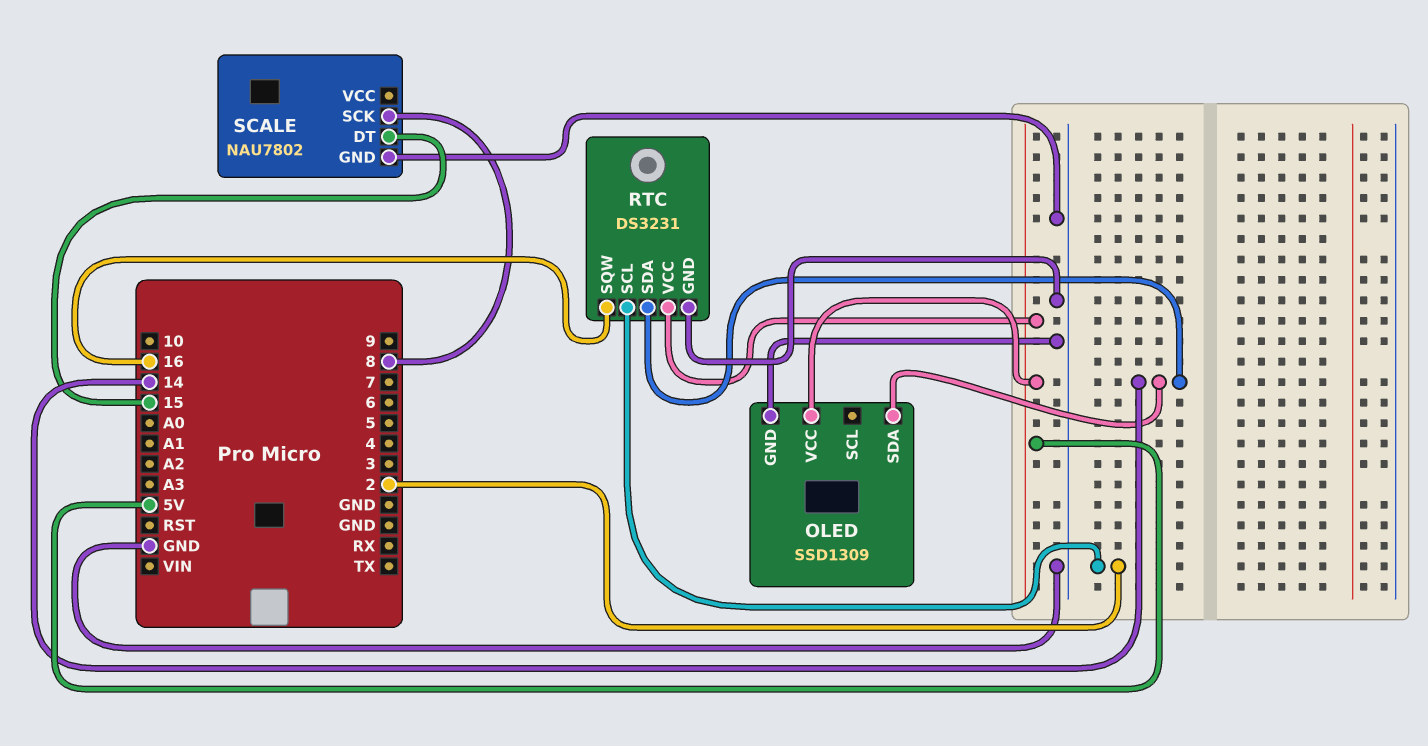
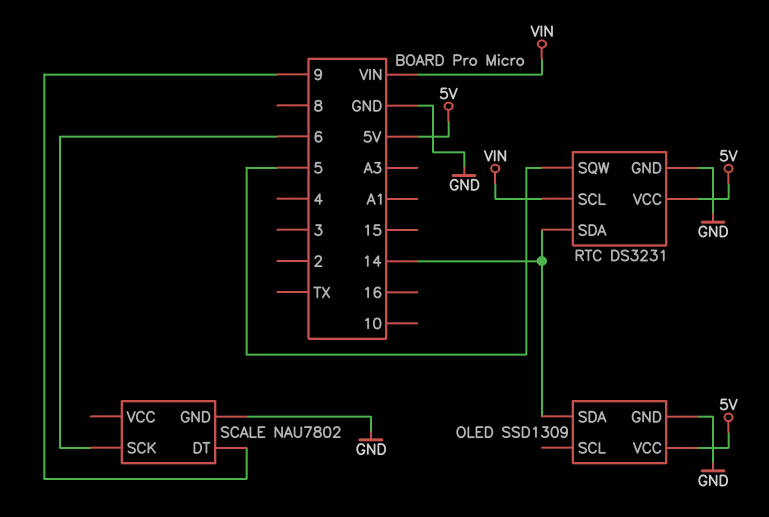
RTC pin SCL: 2 -> VIN
RTC pin SQW: 16 -> 5
SCALE pin DT: 15 -> 9
SCALE pin SCK: 8 -> 6

